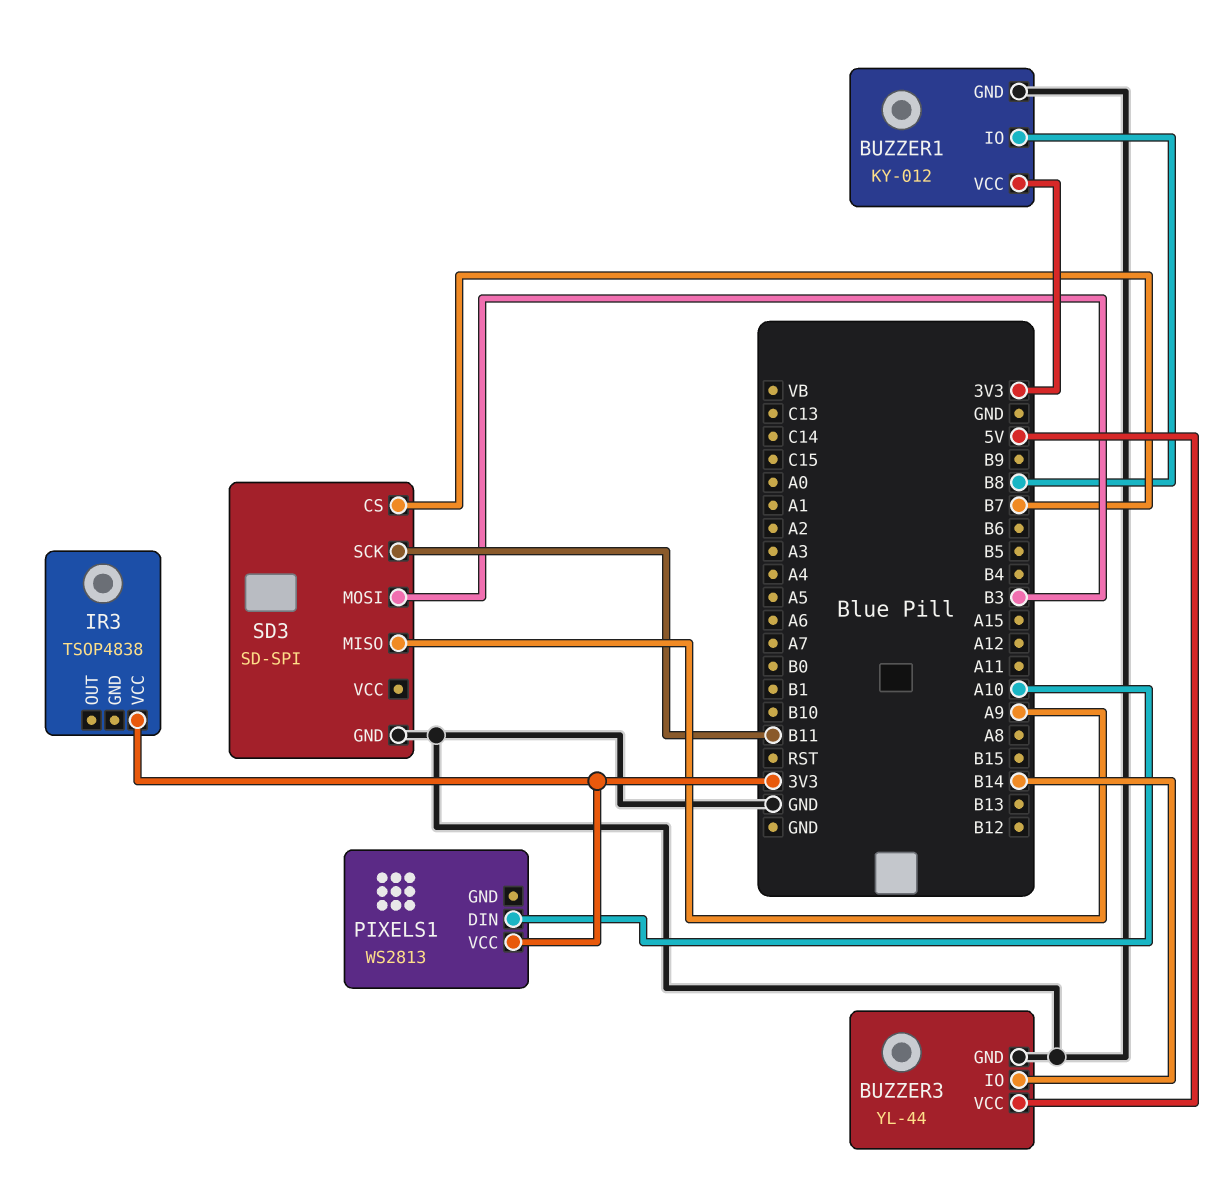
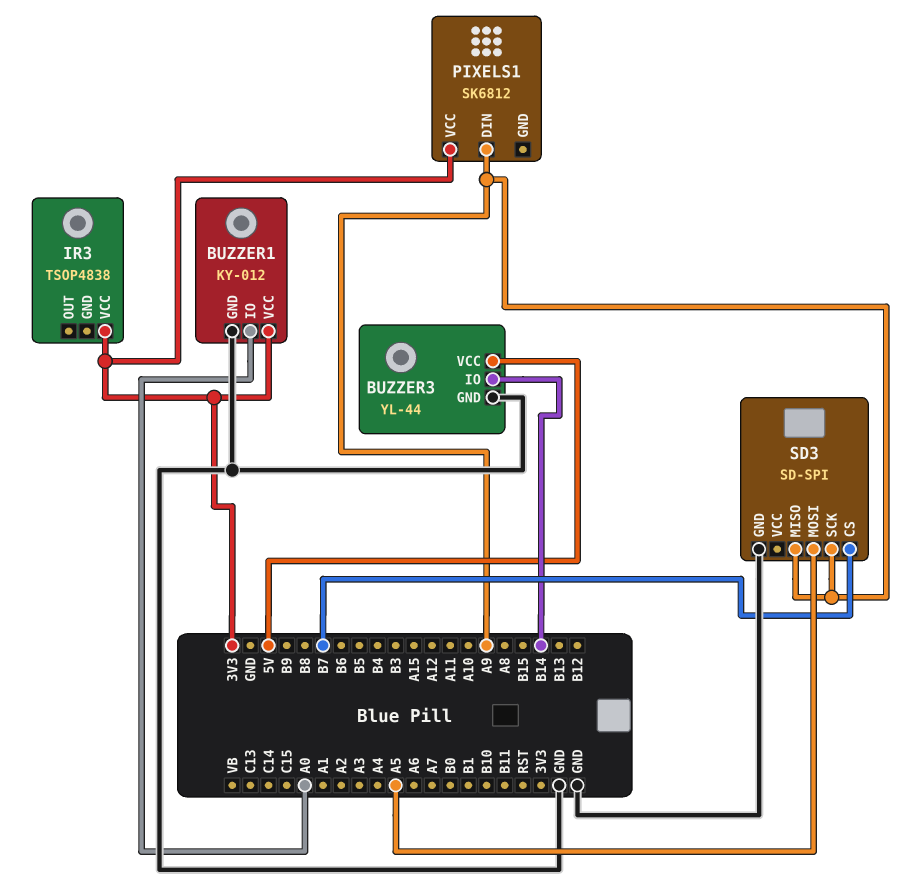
BUZZER1 pin IO: B8 -> A0
PIXELS1: WS2813 -> SK6812
PIXELS1 pin DIN: A10 -> A9
SD3 pin MOSI: B3 -> A5
SD3 pin SCK: B11 -> A9

